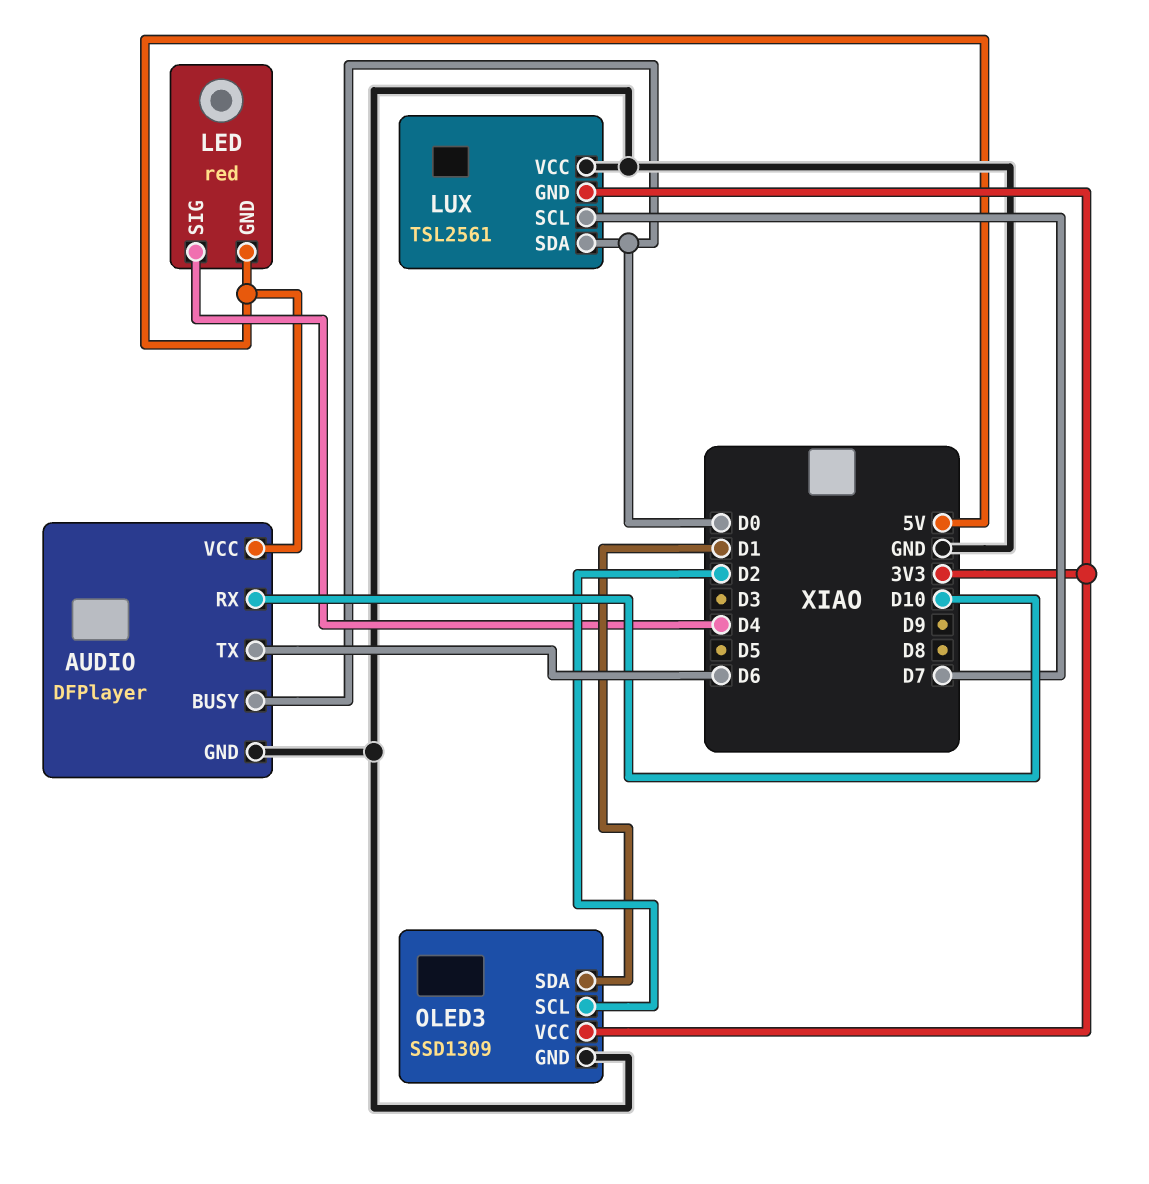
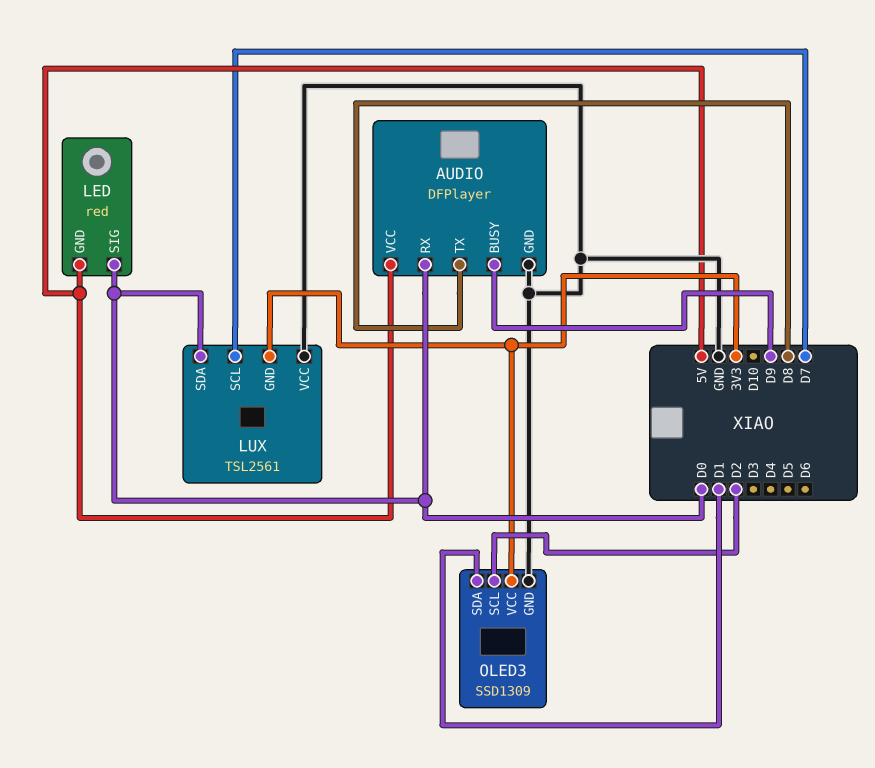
AUDIO pin BUSY: D0 -> D9
AUDIO pin RX: D10 -> D0
AUDIO pin TX: D6 -> D8
LED pin SIG: D4 -> D0

